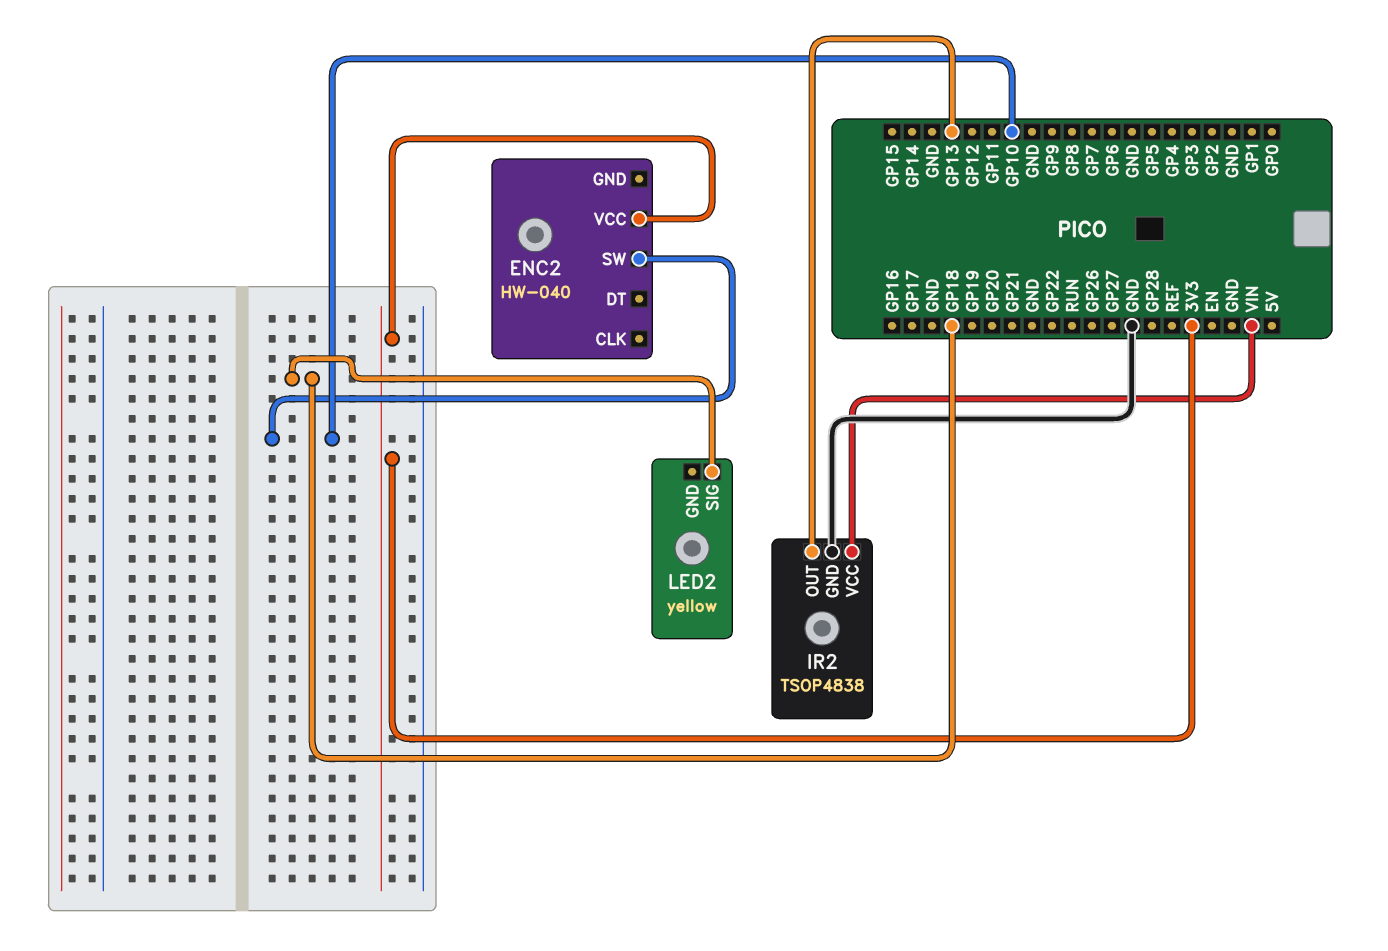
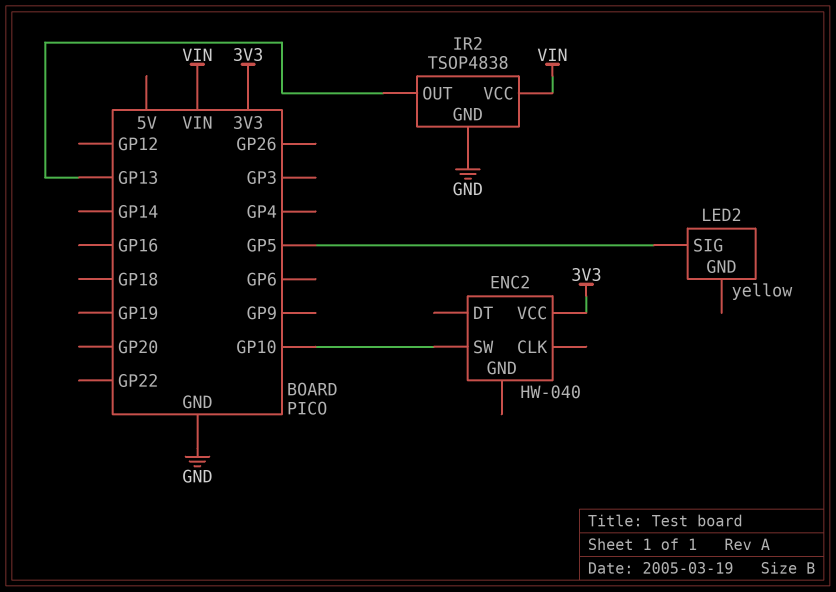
LED2 pin SIG: GP18 -> GP5

